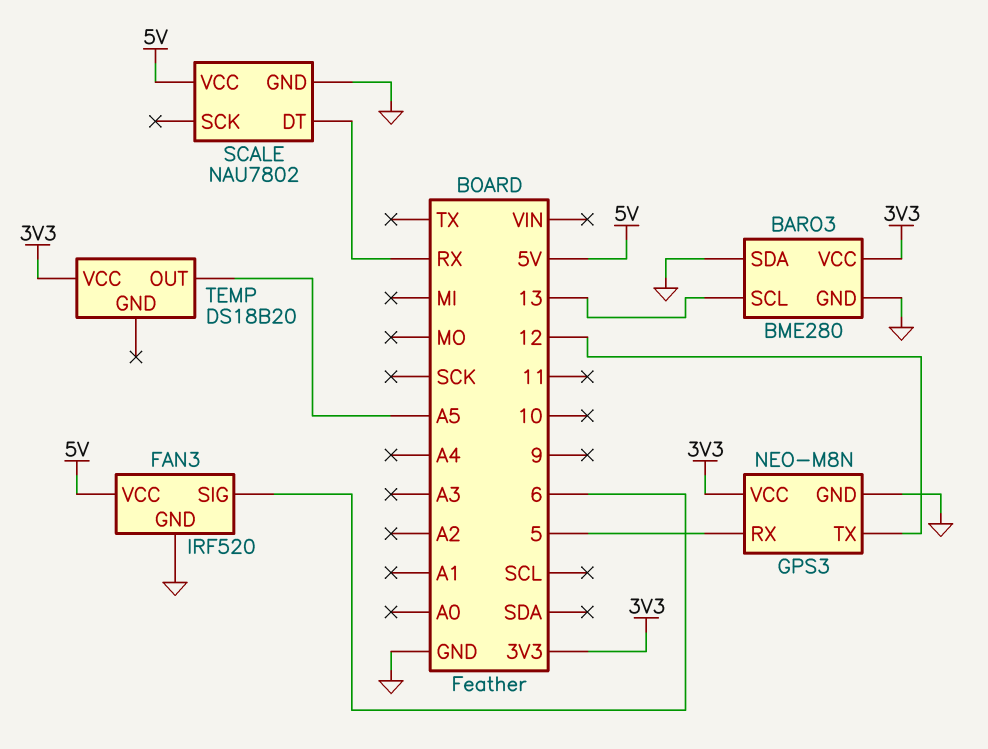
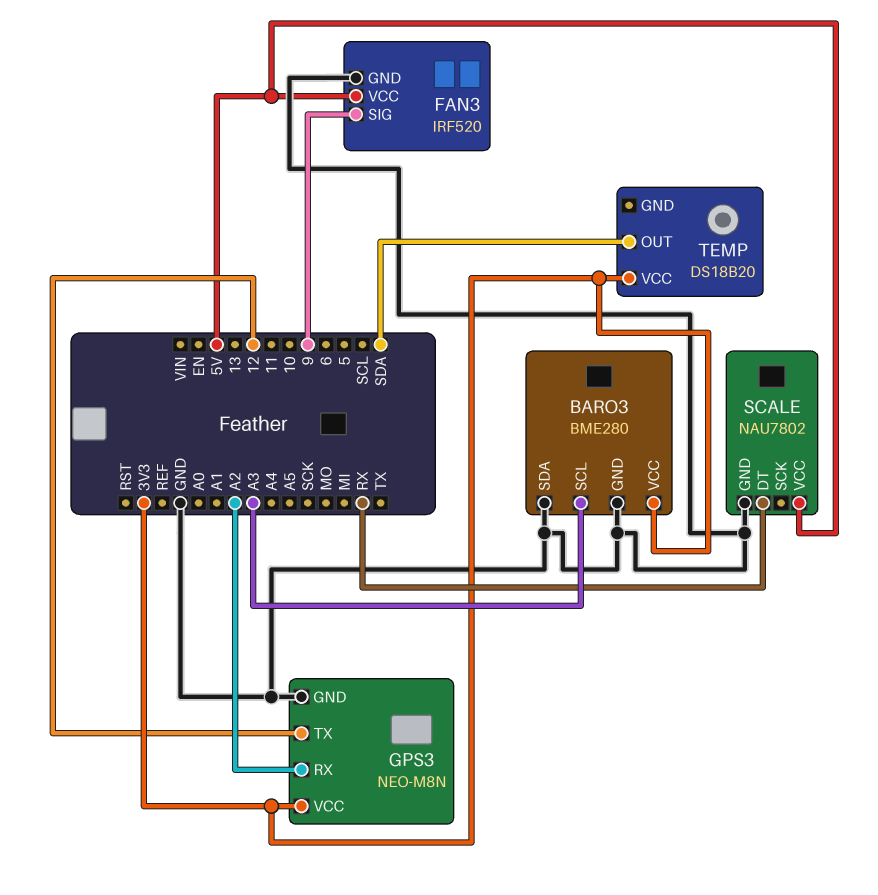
BARO3 pin SCL: 13 -> A3
FAN3 pin SIG: 6 -> 9
GPS3 pin RX: 5 -> A2
TEMP pin OUT: A5 -> SDA

